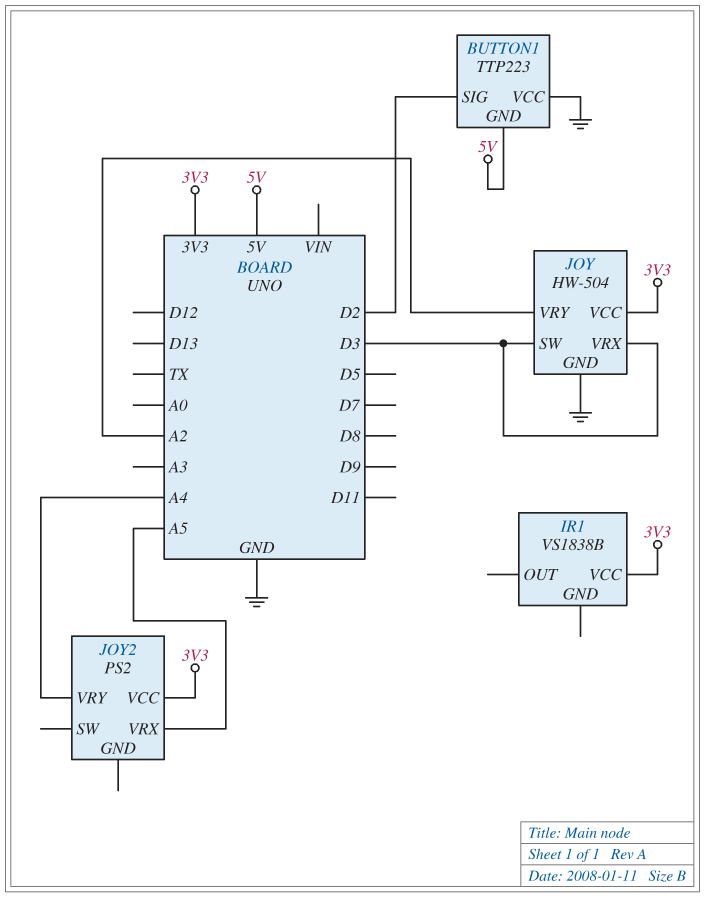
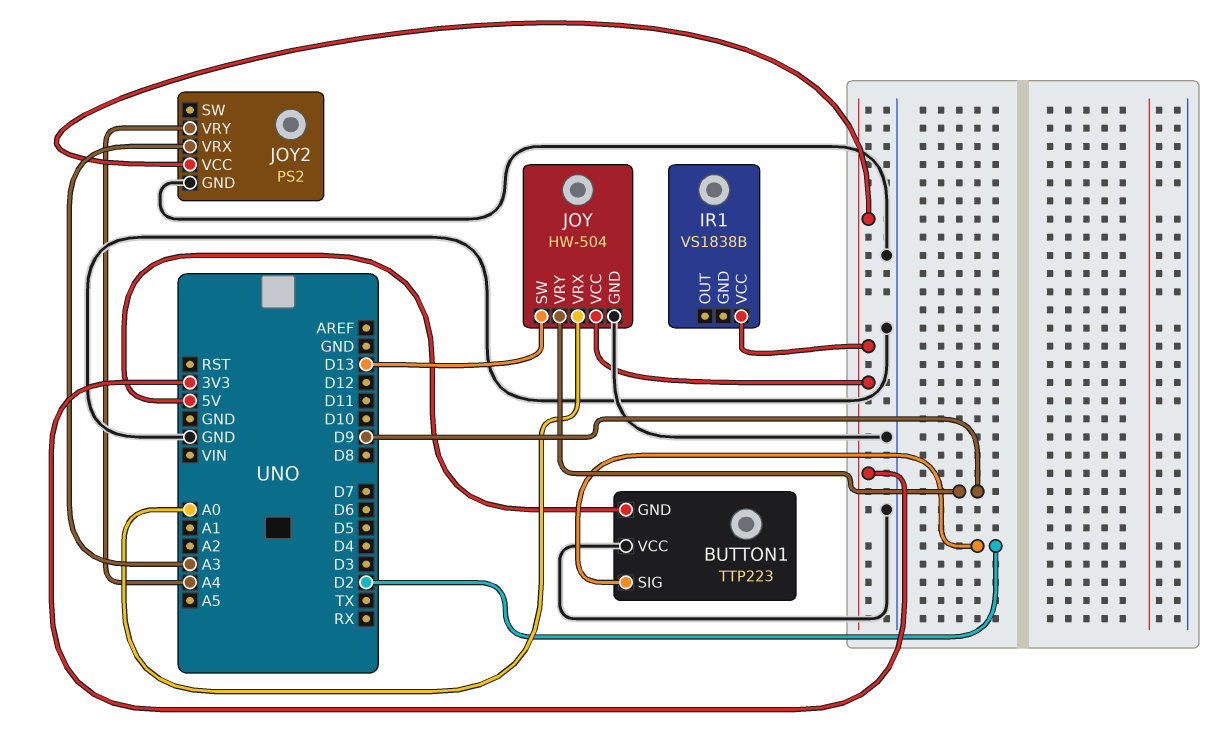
JOY pin SW: D3 -> D13
JOY pin VRX: D3 -> A0
JOY pin VRY: A2 -> D9
JOY2 pin GND: none -> GND
JOY2 pin VRX: A5 -> A3

